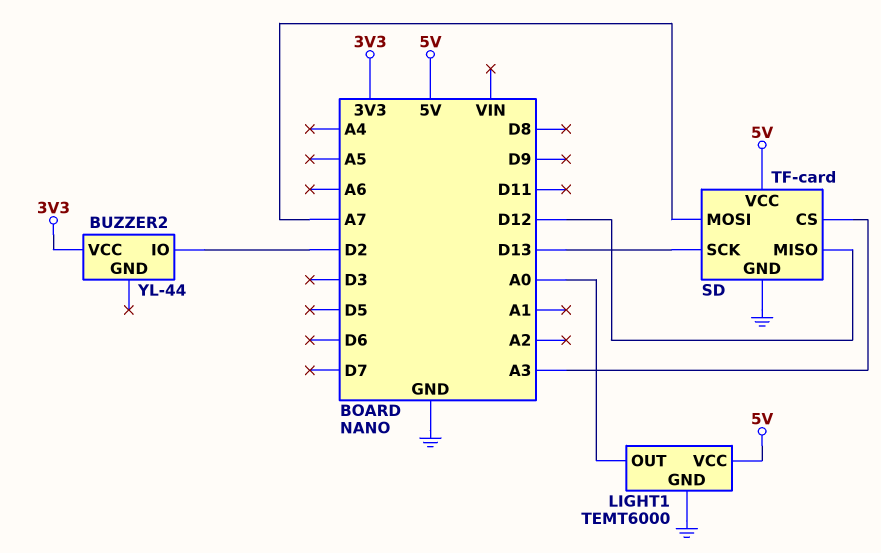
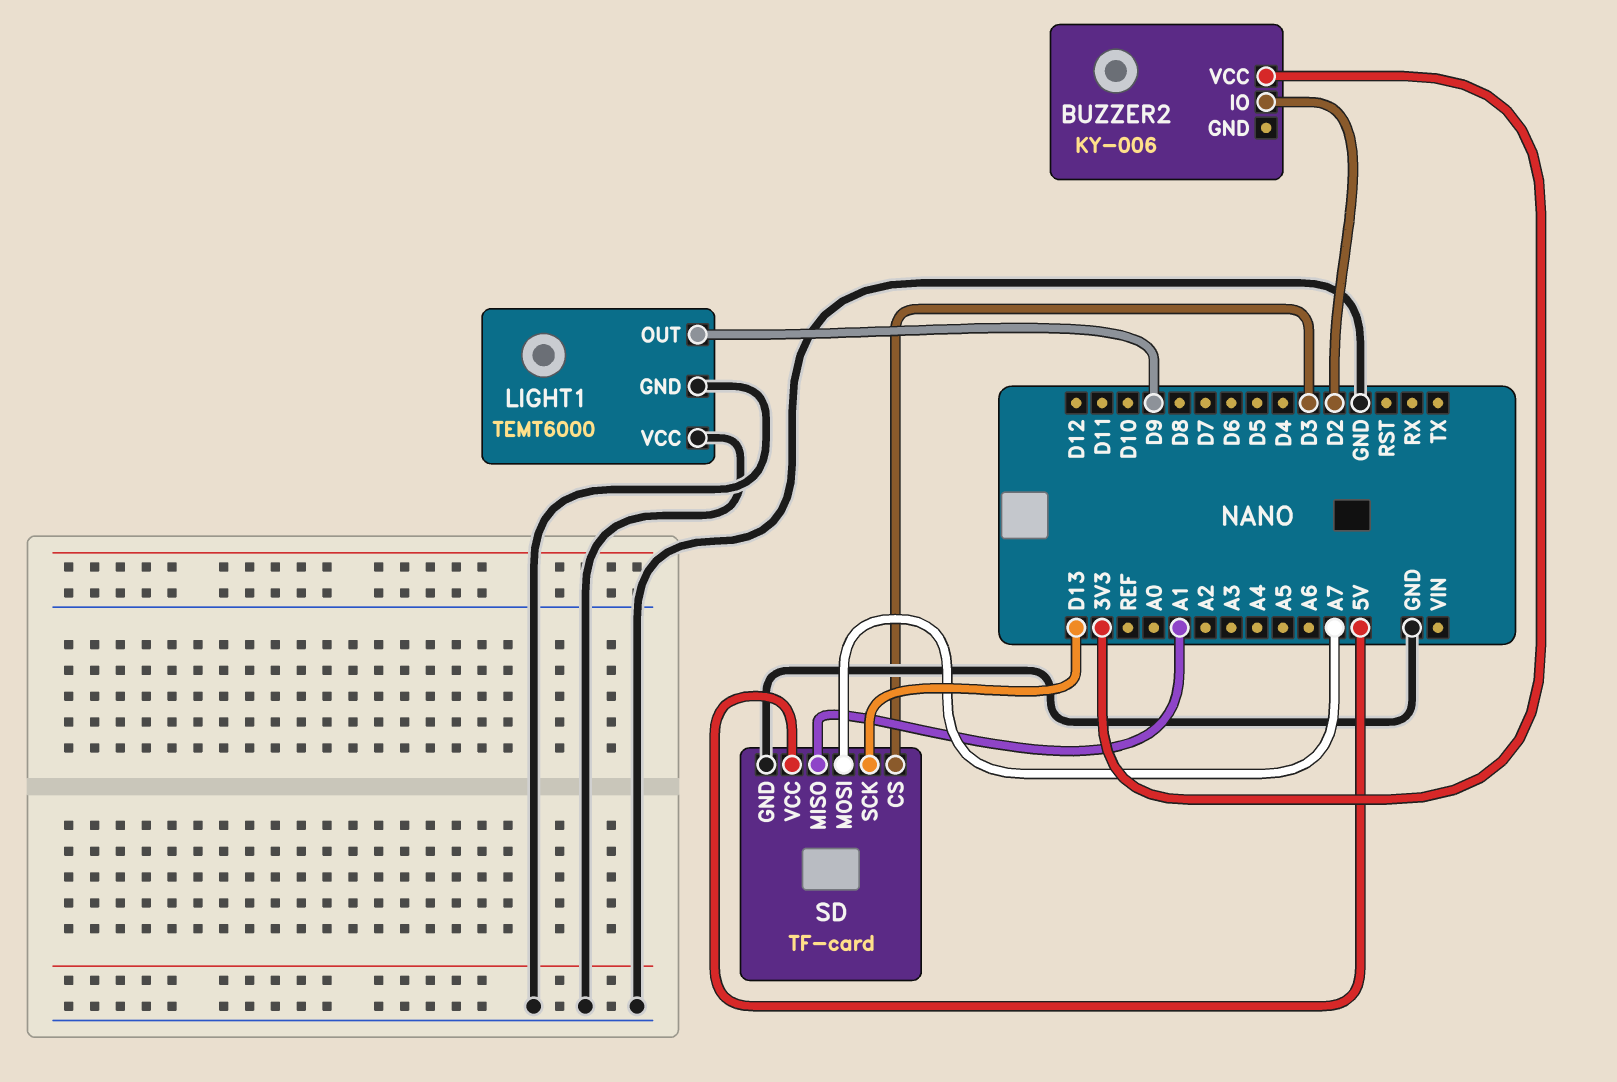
BUZZER2: YL-44 -> KY-006
LIGHT1 pin OUT: A0 -> D9
LIGHT1 pin VCC: 5V -> GND
SD pin CS: A3 -> D3
SD pin MISO: D12 -> A1

